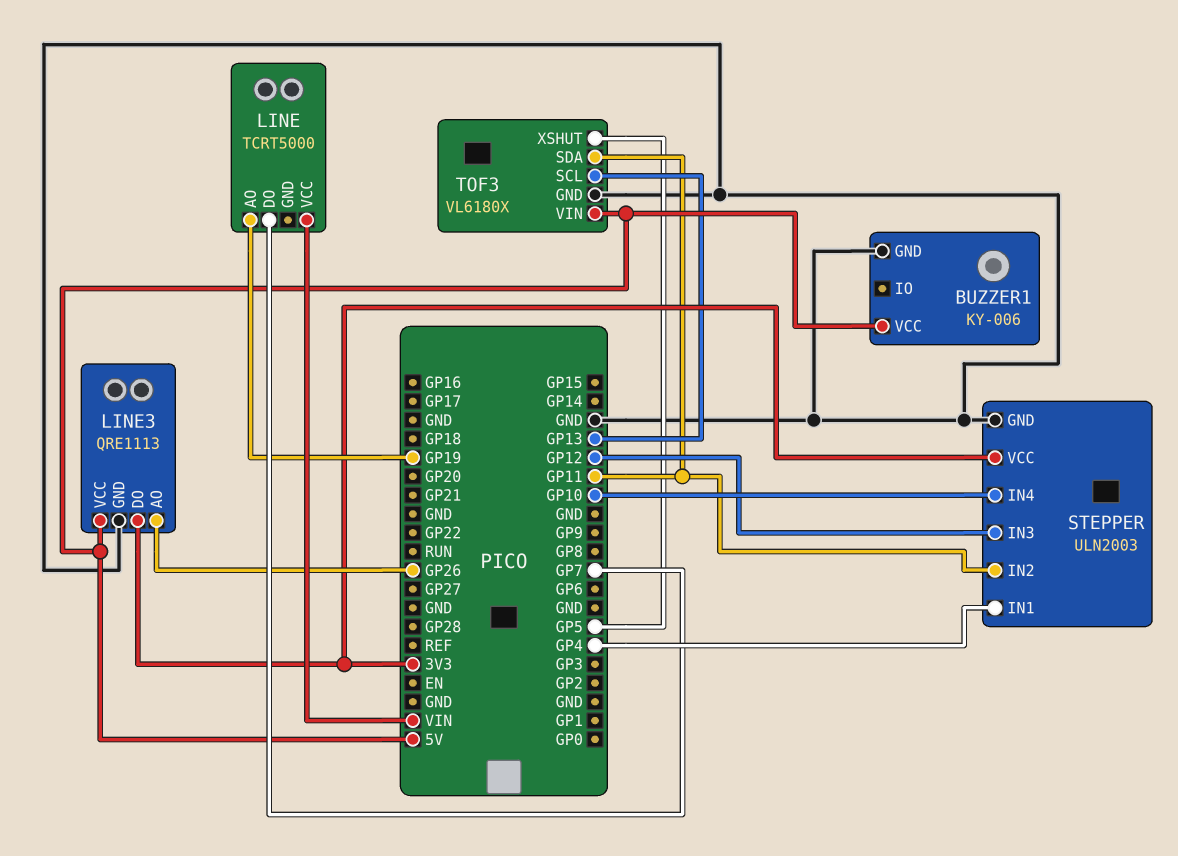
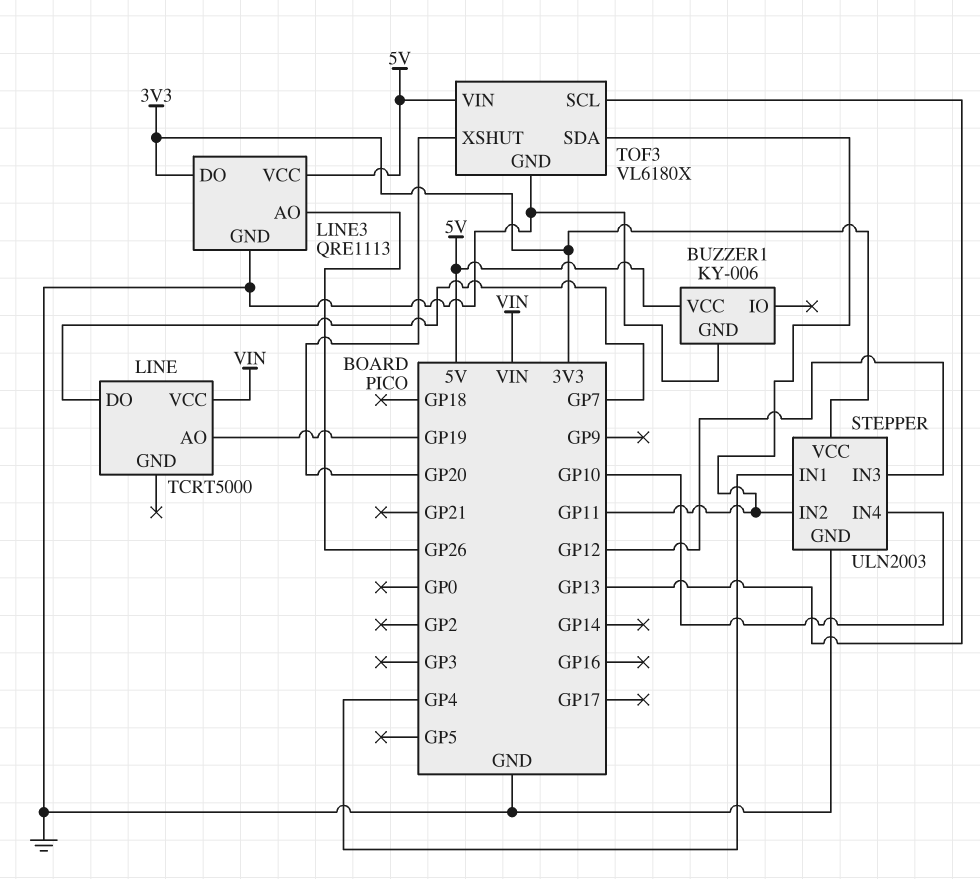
TOF3 pin XSHUT: GP5 -> GP20

